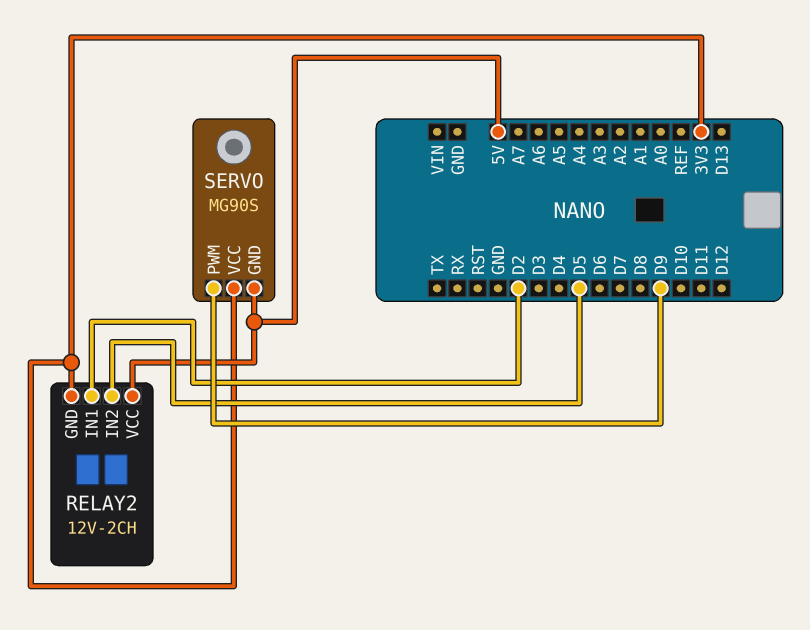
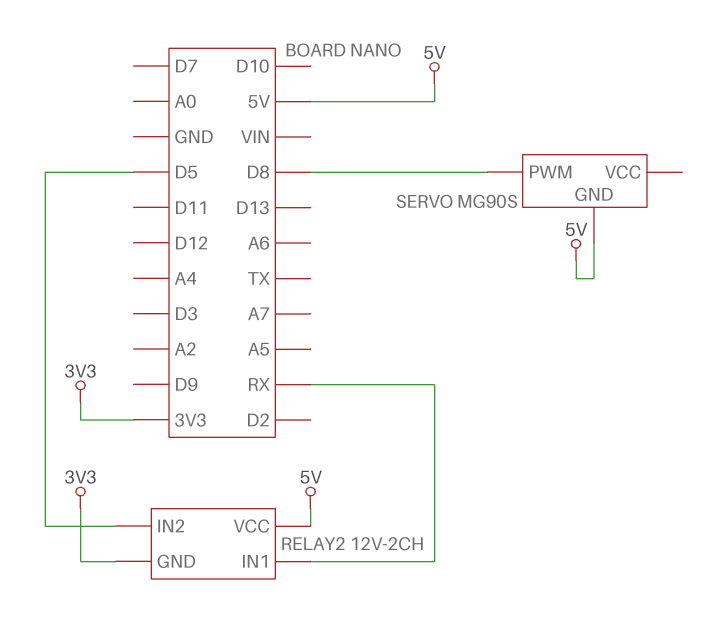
RELAY2 pin IN1: D2 -> RX
SERVO pin PWM: D9 -> D8
SERVO pin VCC: 3V3 -> none

